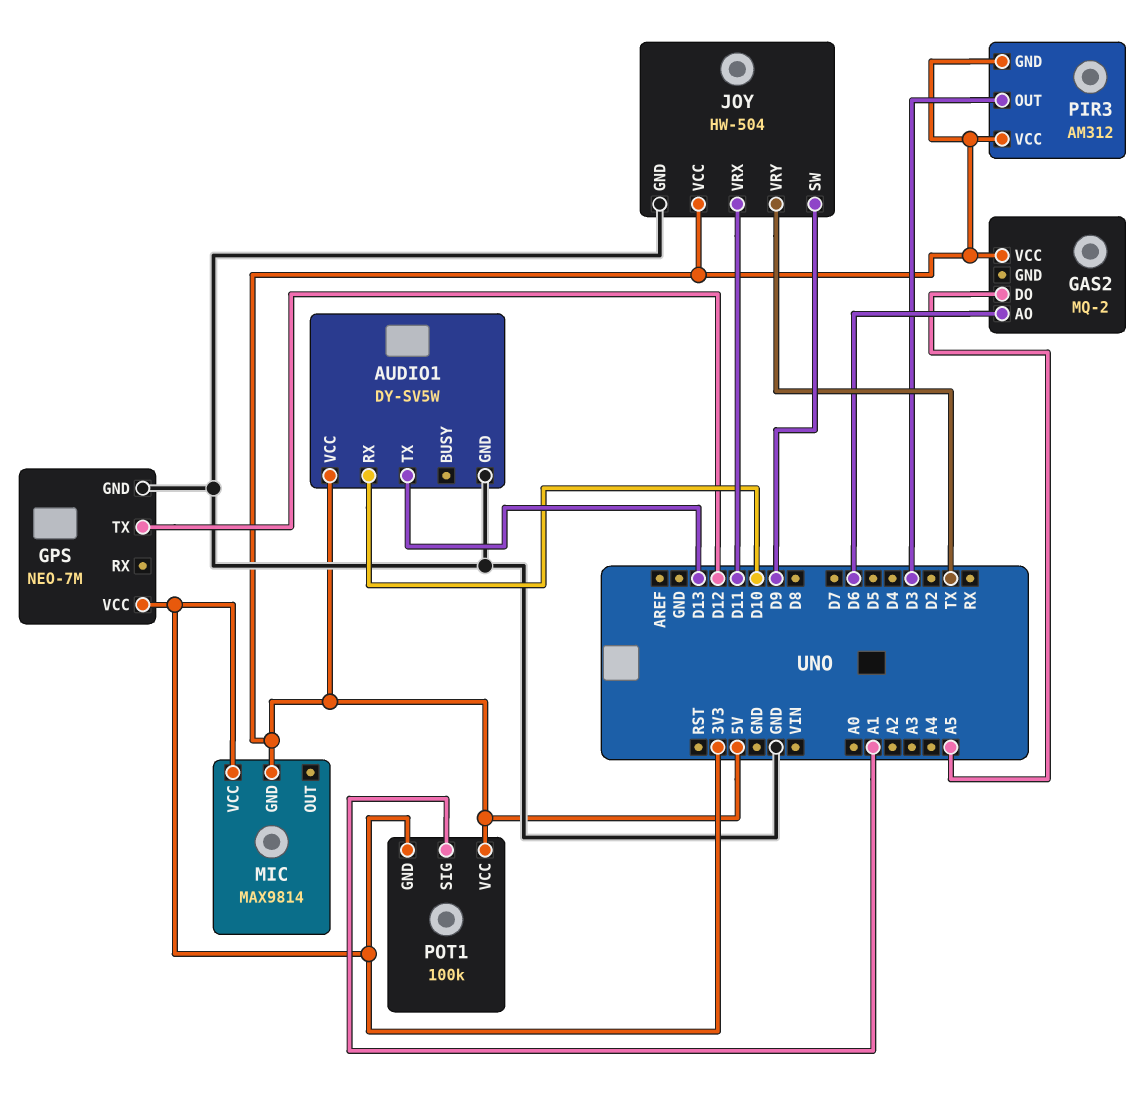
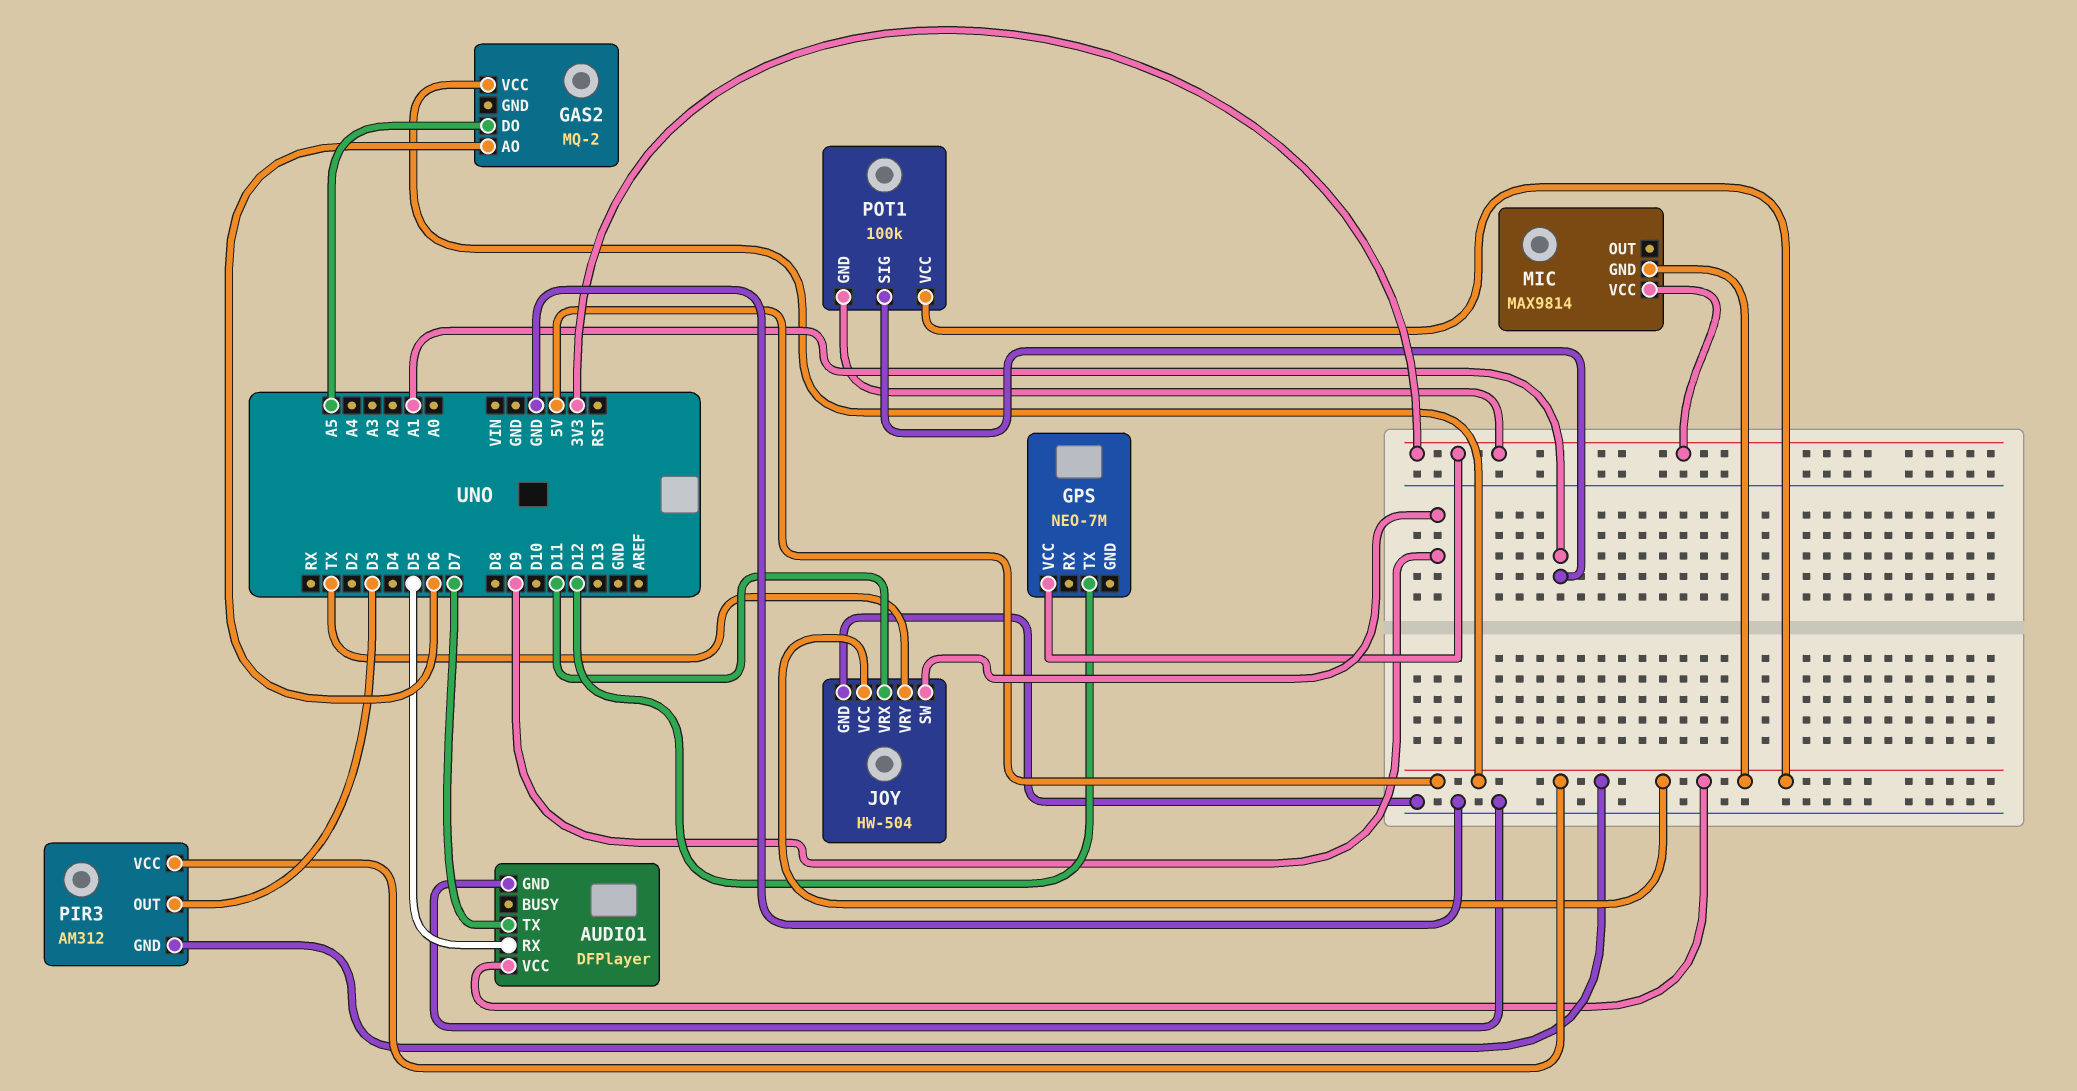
AUDIO1: DY-SV5W -> DFPlayer
AUDIO1 pin RX: D10 -> D5
AUDIO1 pin TX: D13 -> D7
GPS pin GND: GND -> none

